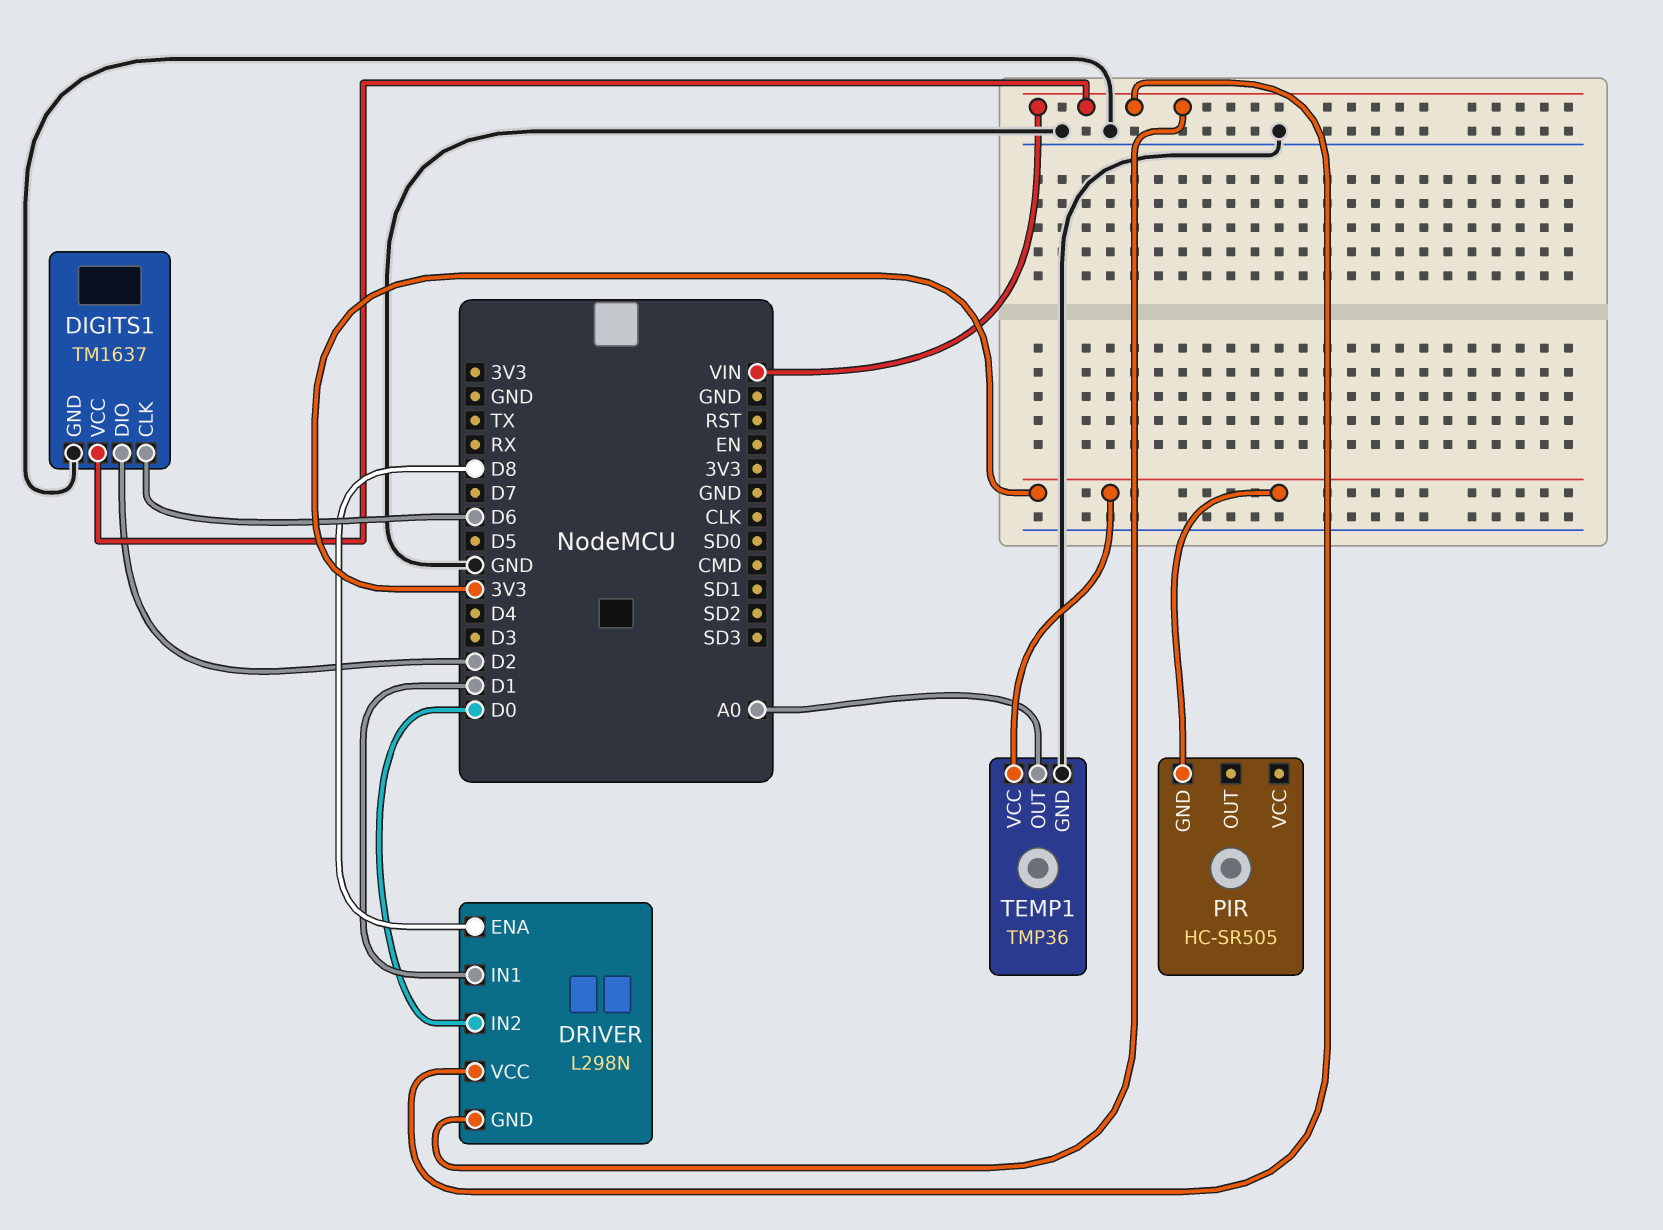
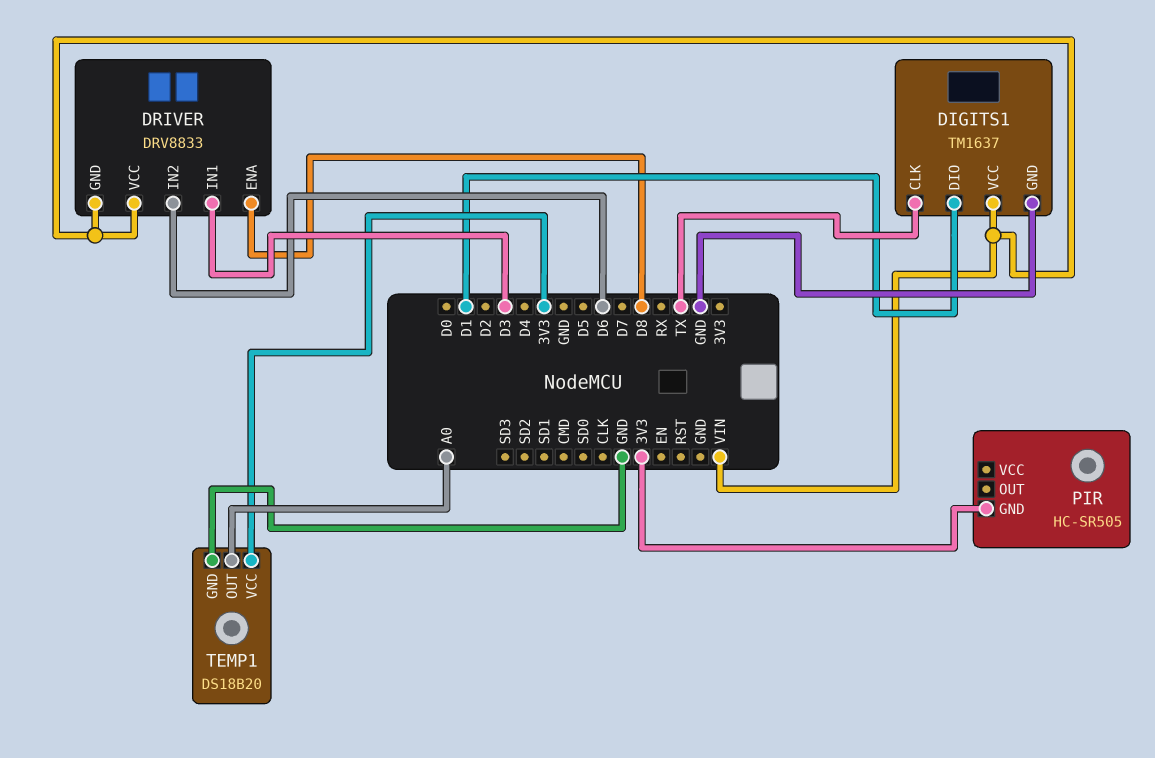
DIGITS1 pin CLK: D6 -> TX
DIGITS1 pin DIO: D2 -> D1
DRIVER: L298N -> DRV8833
DRIVER pin IN1: D1 -> D3
DRIVER pin IN2: D0 -> D6
TEMP1: TMP36 -> DS18B20

